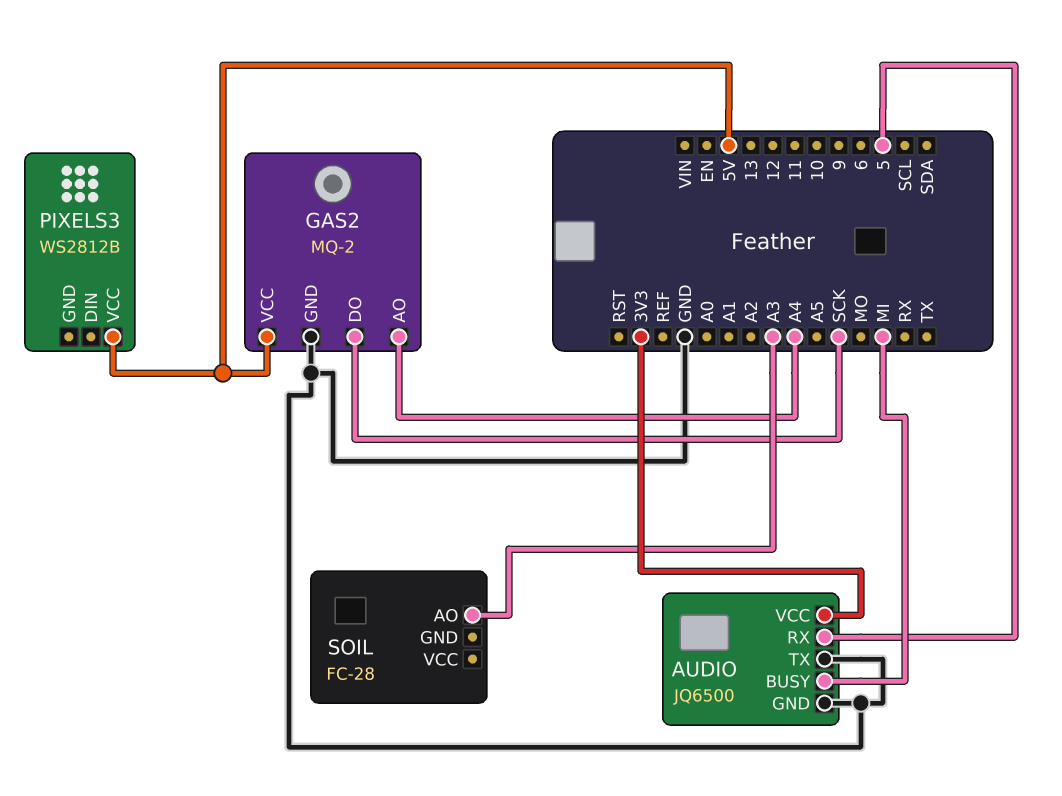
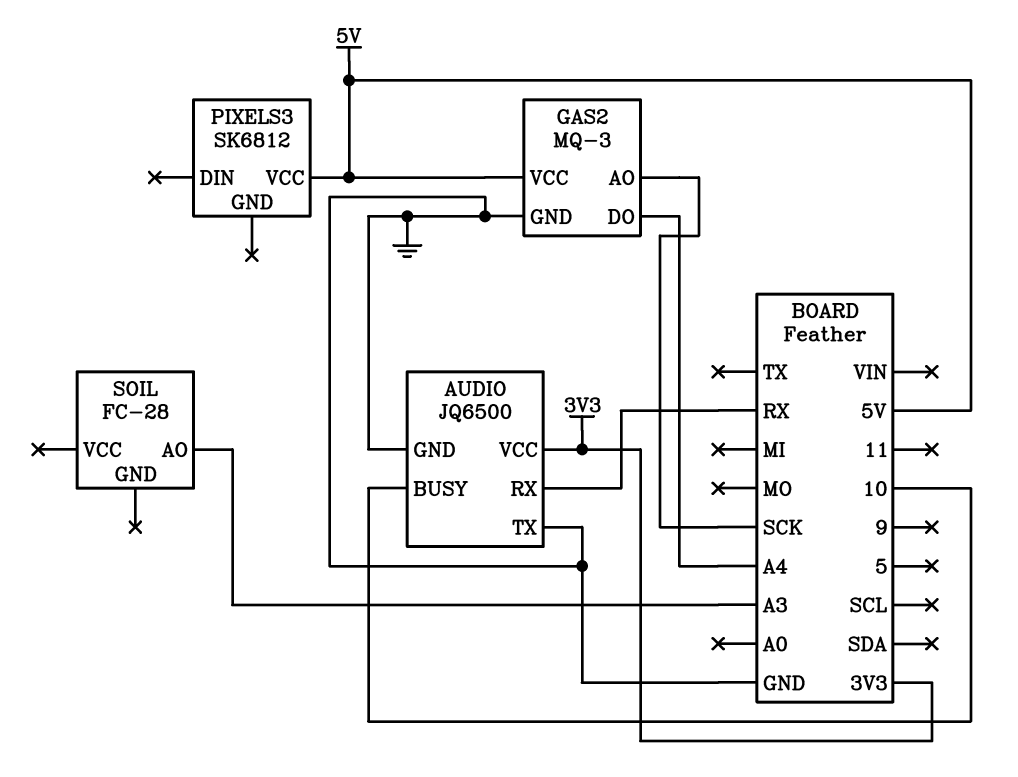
AUDIO pin BUSY: MI -> 10
AUDIO pin RX: 5 -> RX
GAS2: MQ-2 -> MQ-3
GAS2 pin AO: A4 -> SCK
GAS2 pin DO: SCK -> A4
PIXELS3: WS2812B -> SK6812

